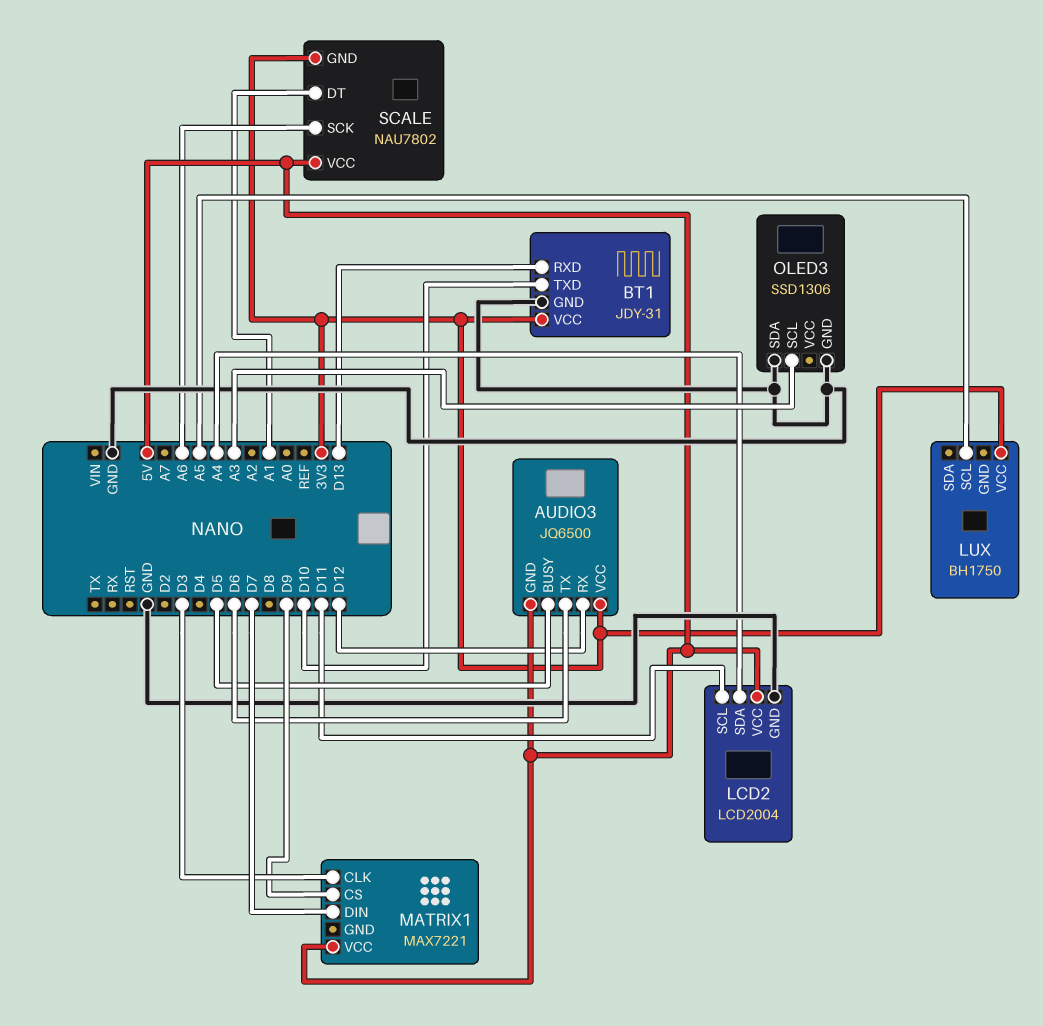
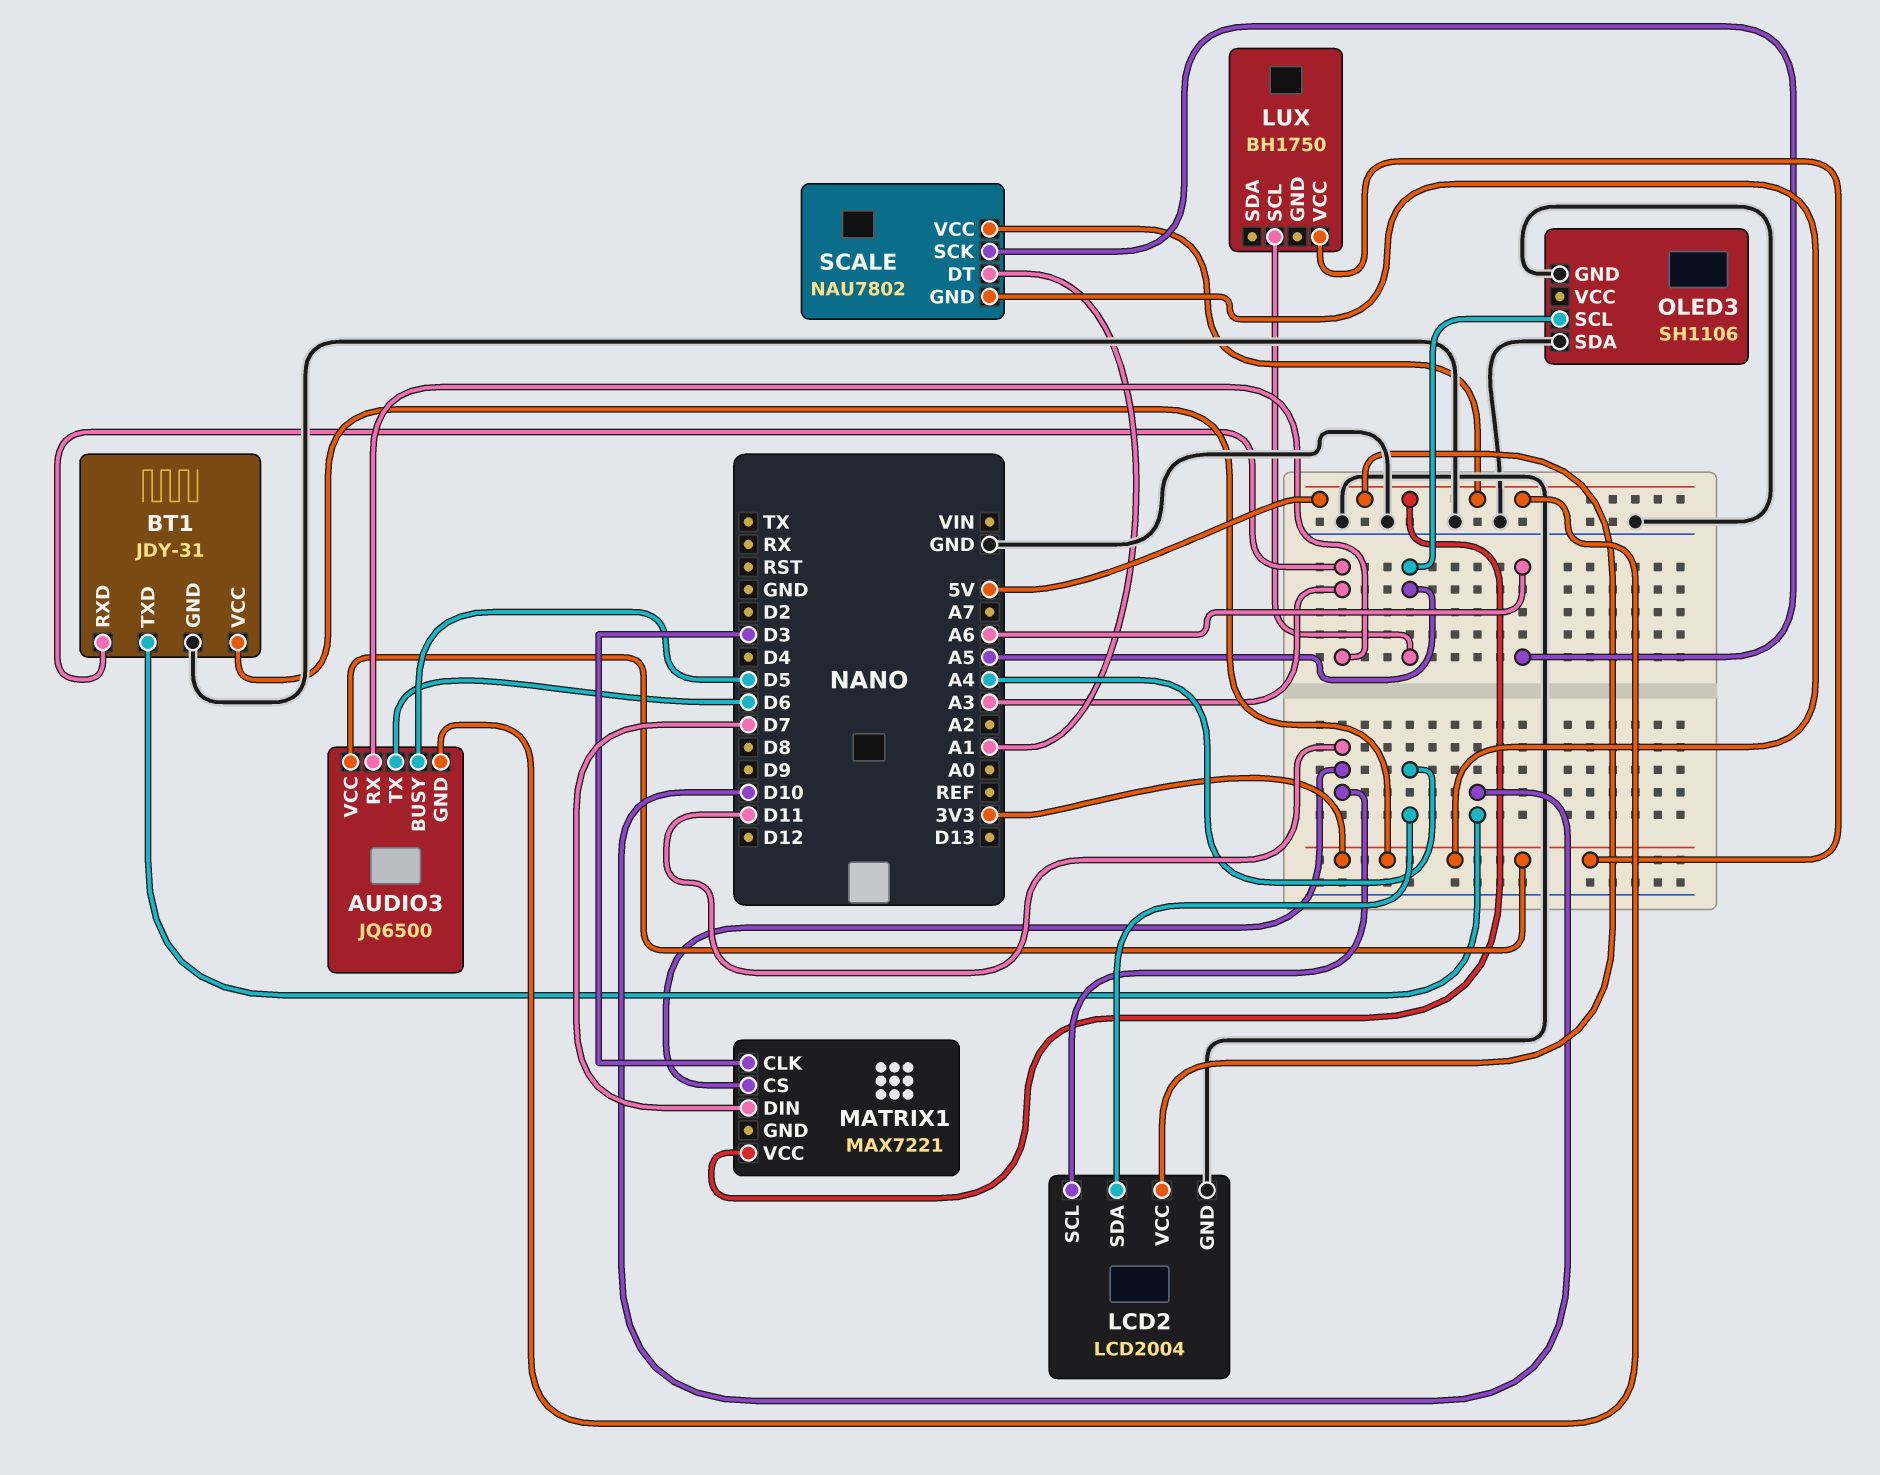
AUDIO3 pin RX: D12 -> A3
BT1 pin RXD: D13 -> A3
MATRIX1 pin CS: D9 -> D11
OLED3: SSD1306 -> SH1106
OLED3 pin SCL: A3 -> A5

